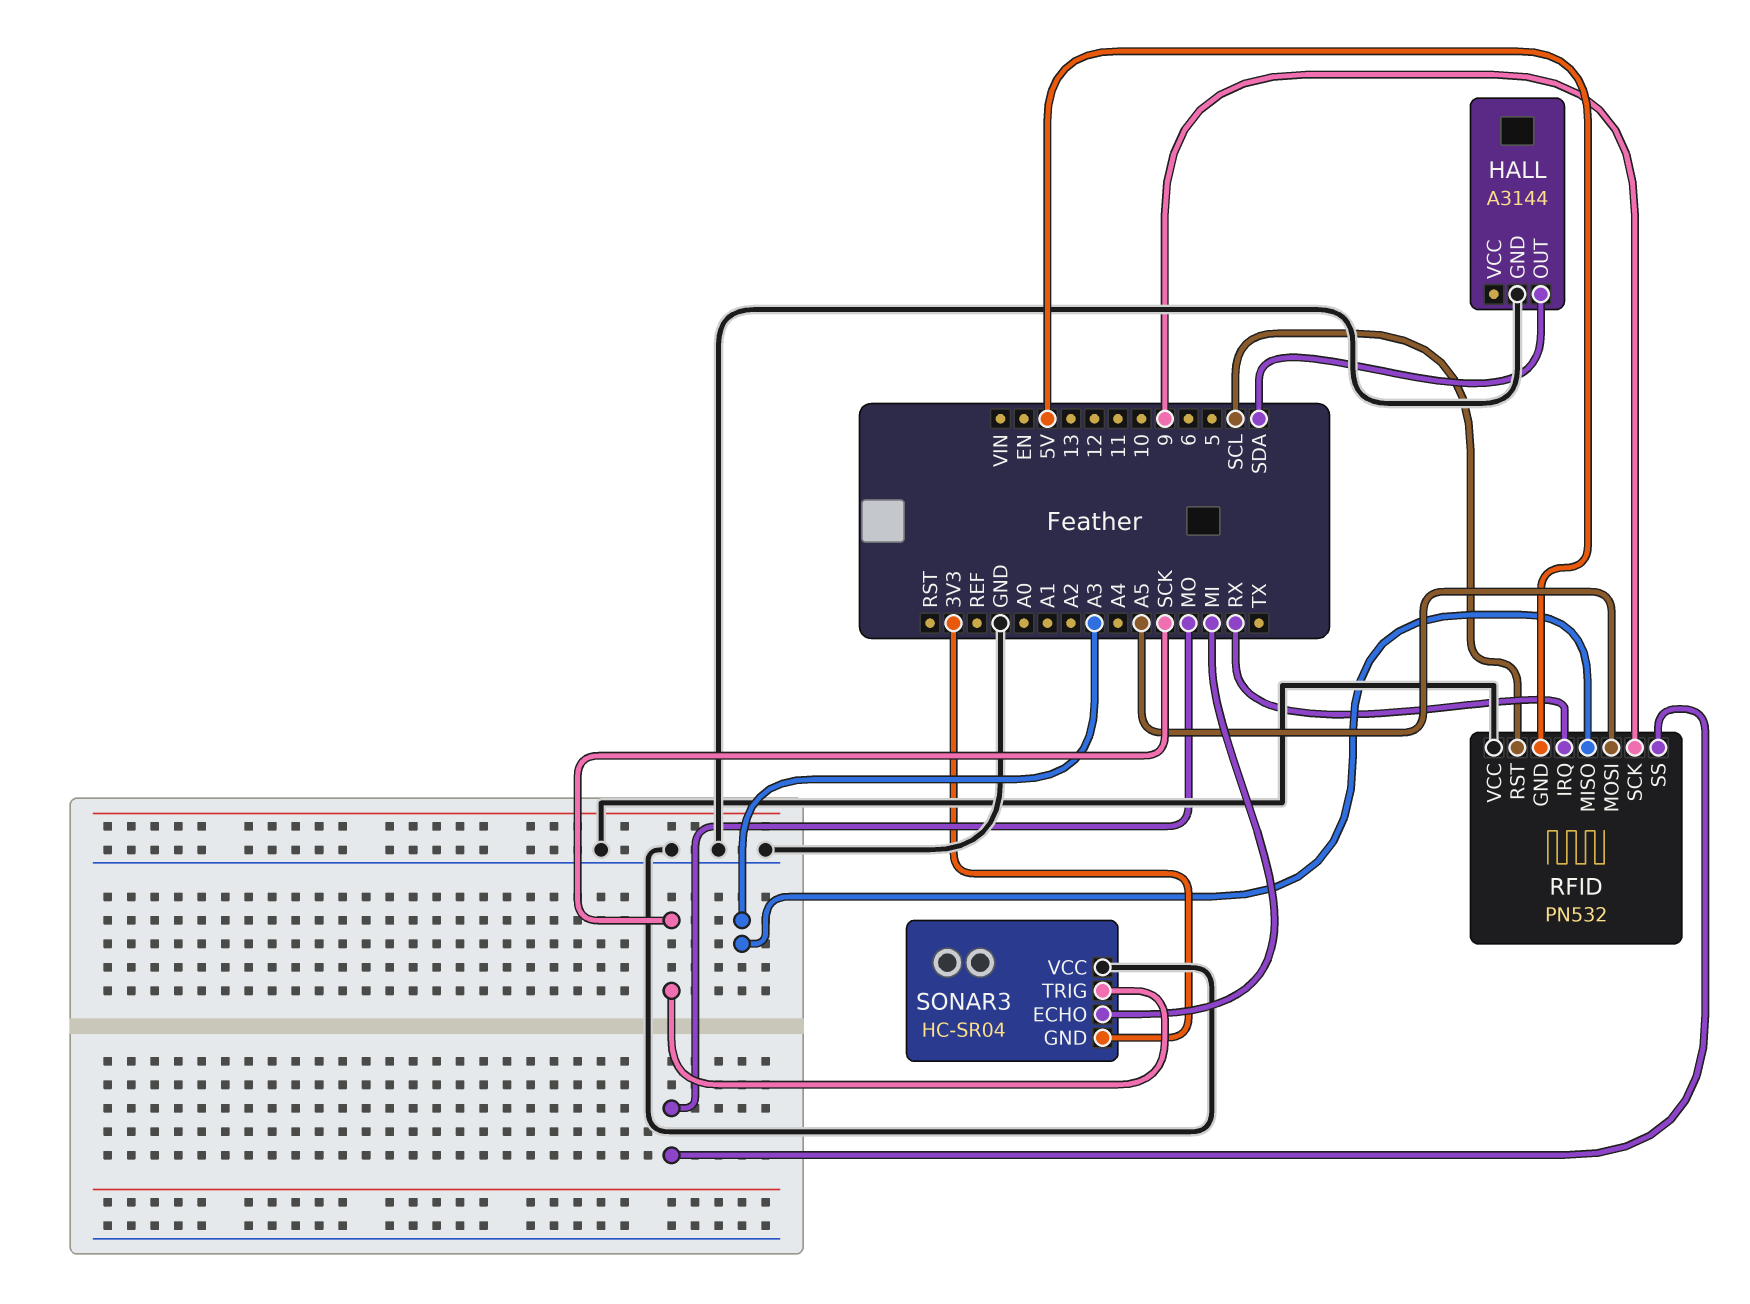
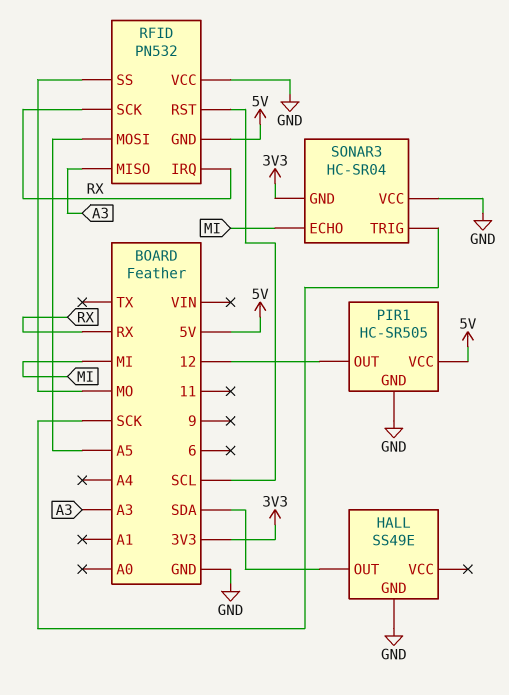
HALL: A3144 -> SS49E
PIR1: none -> HC-SR505
PIR1 pin GND: none -> GND
PIR1 pin OUT: none -> 12
PIR1 pin VCC: none -> 5V
RFID pin SCK: 9 -> RX

